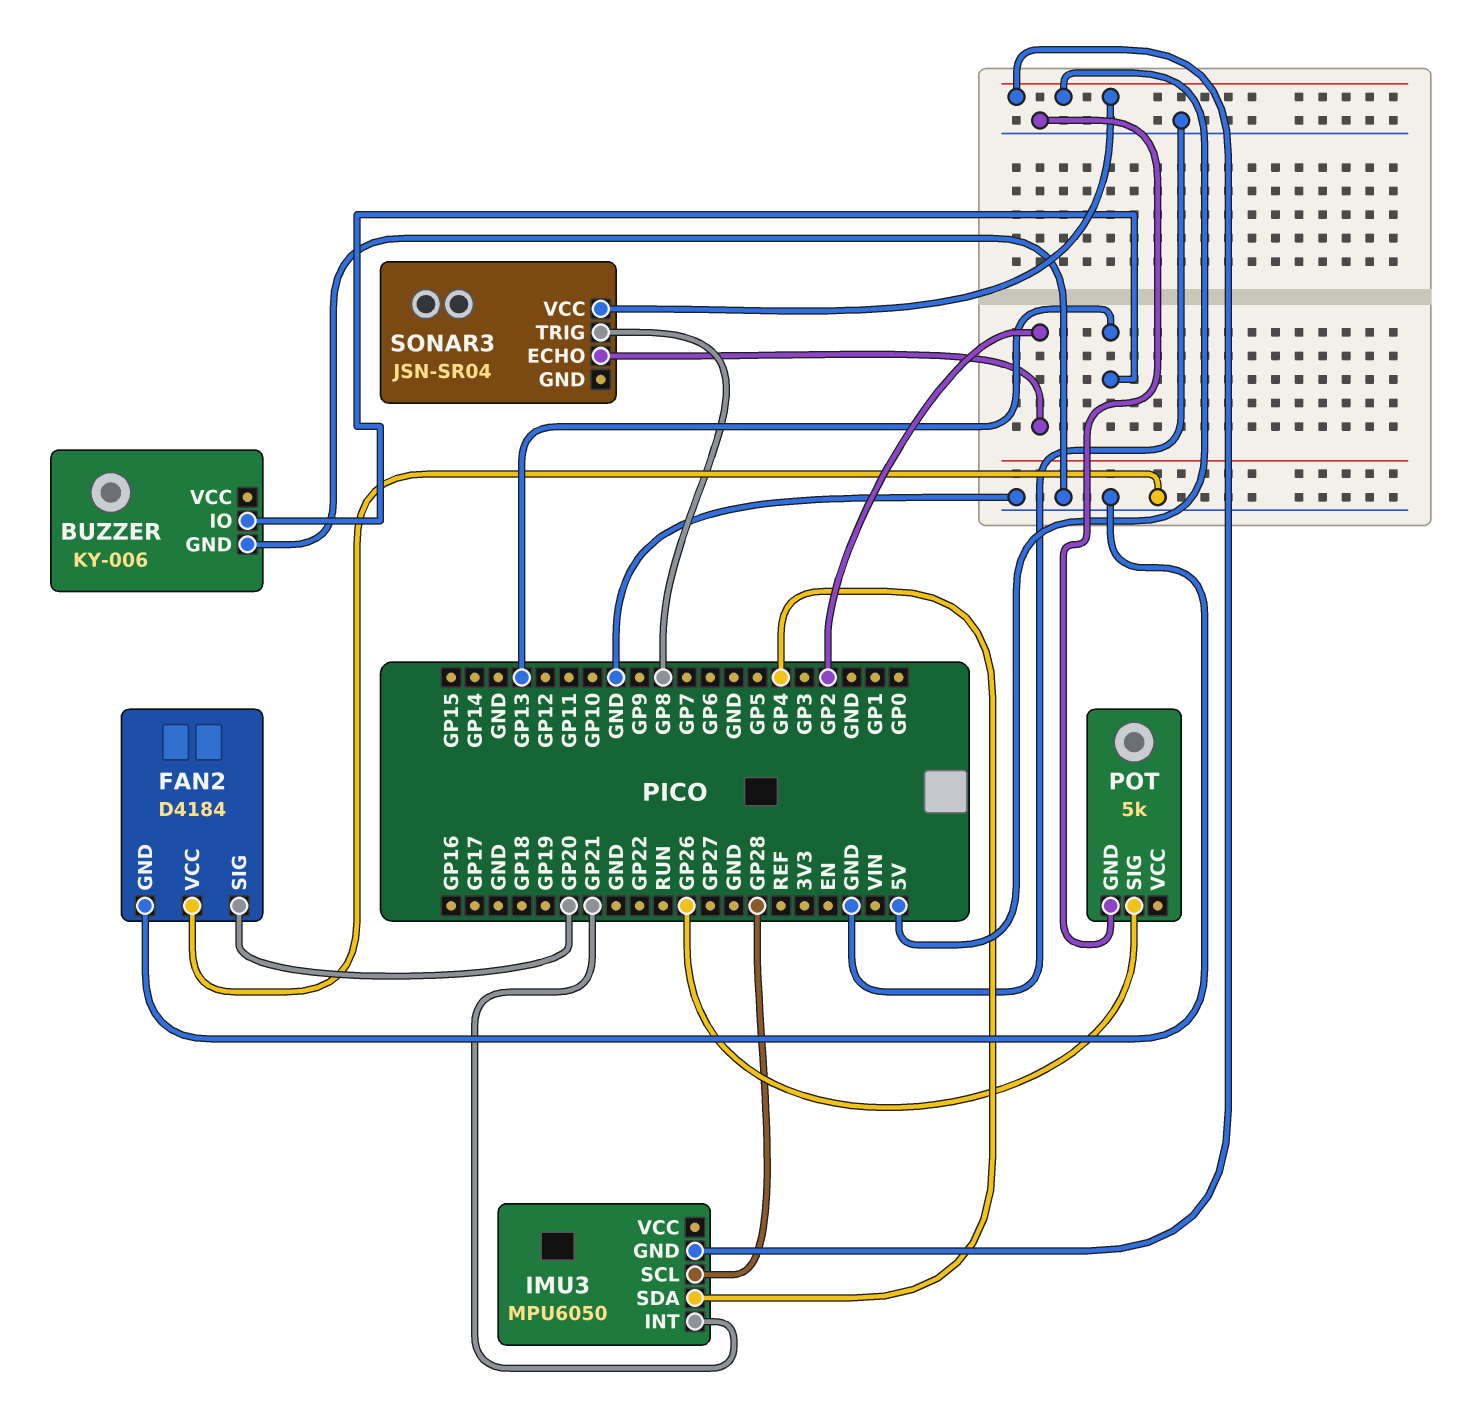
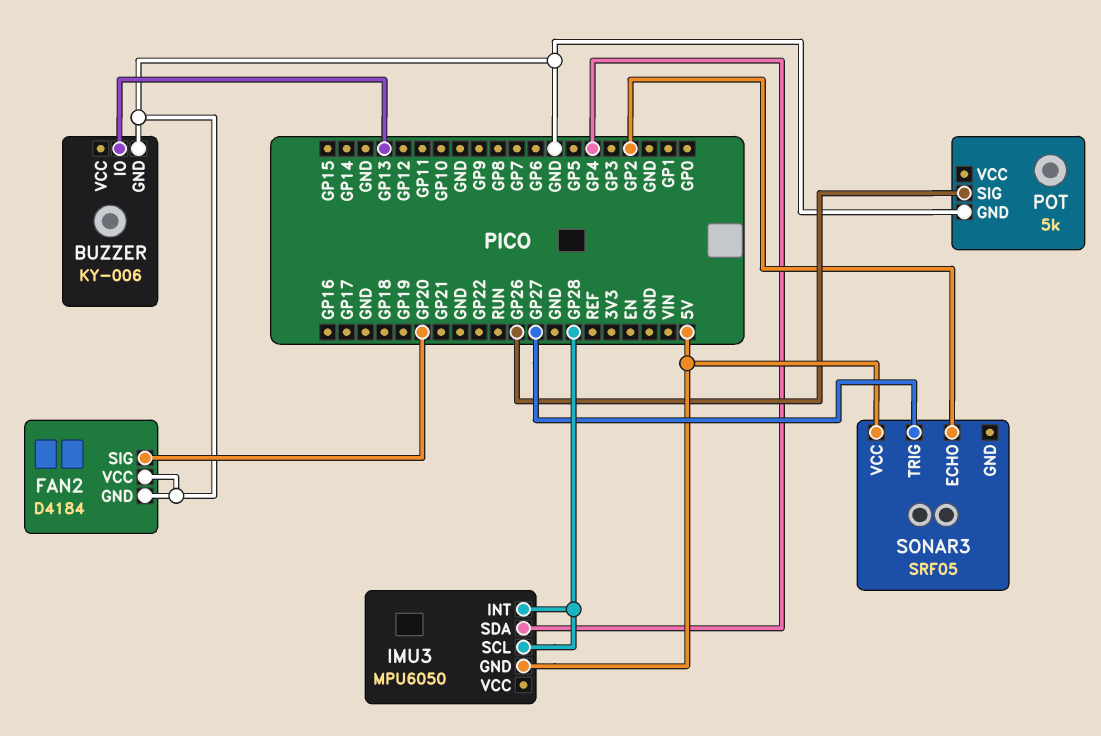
IMU3 pin INT: GP21 -> GP28
SONAR3: JSN-SR04 -> SRF05
SONAR3 pin TRIG: GP8 -> GP27

